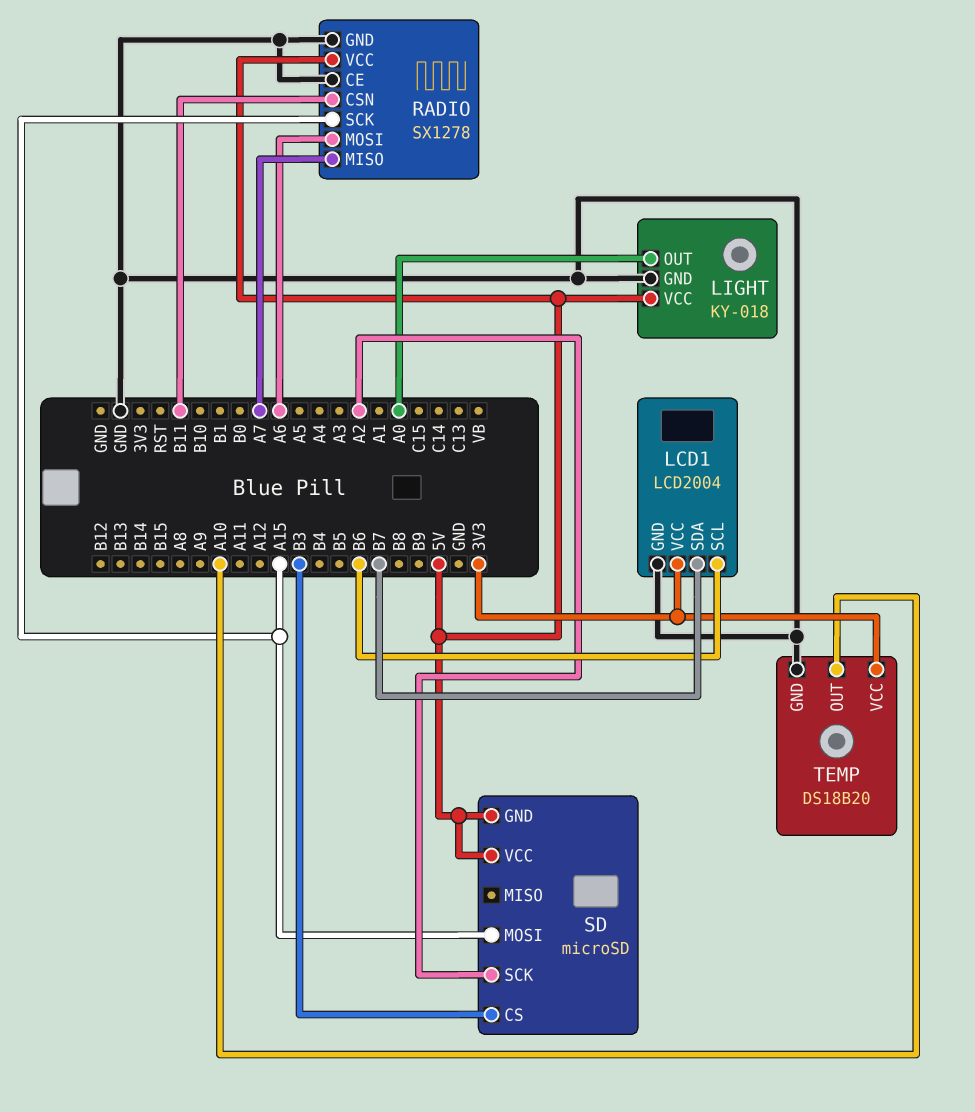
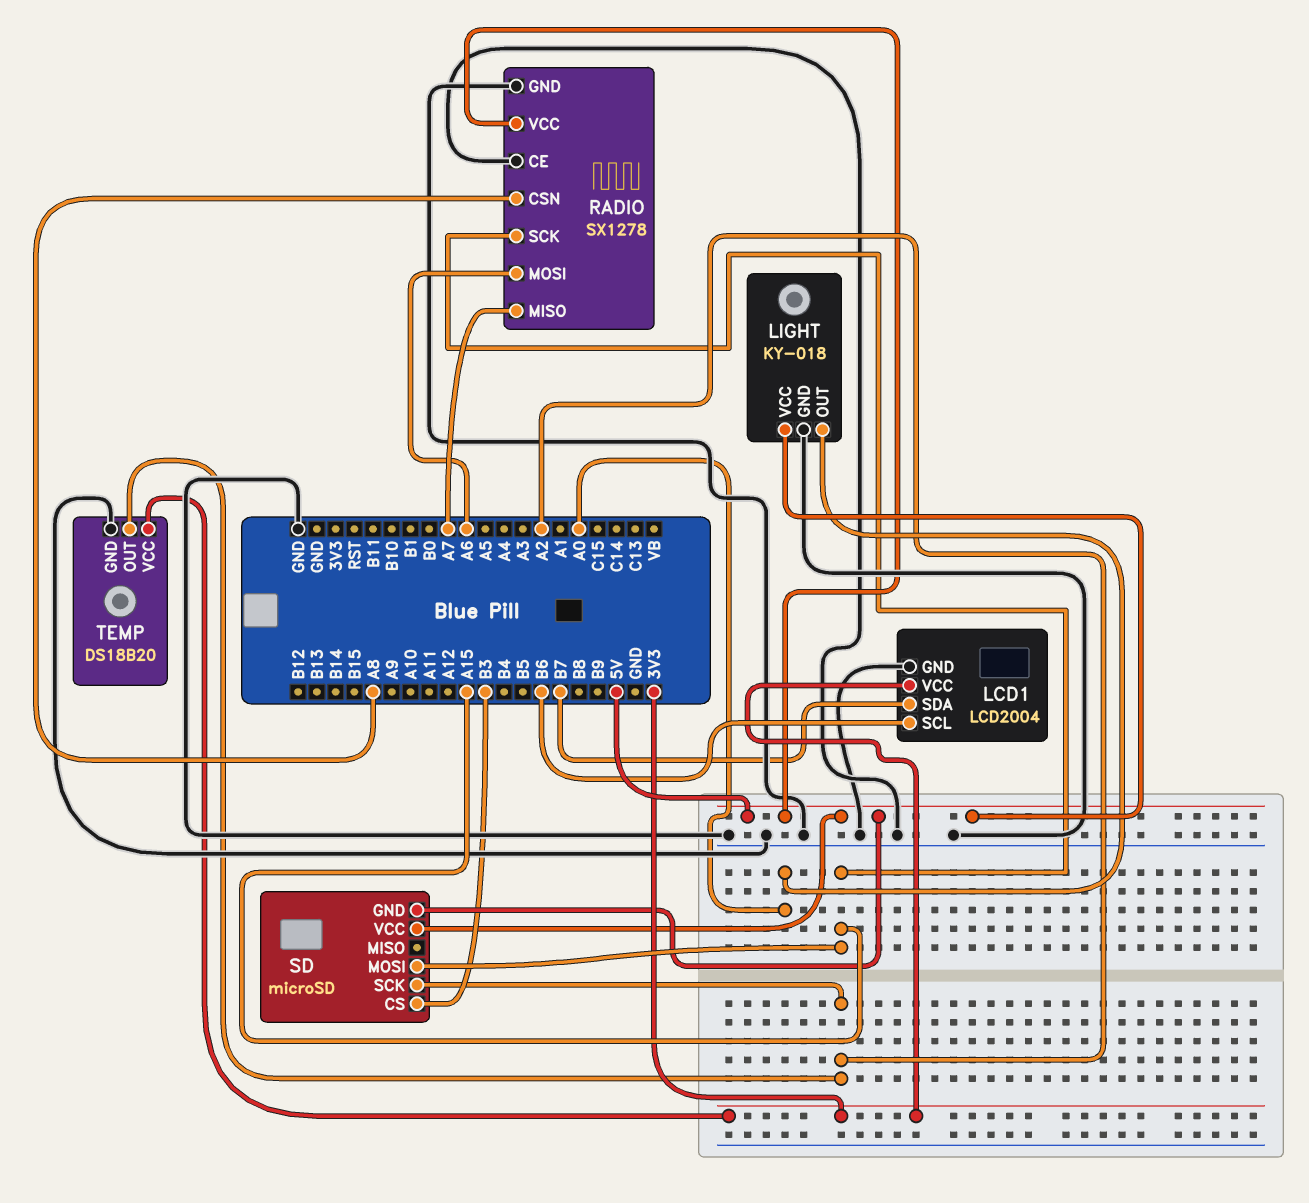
RADIO pin CSN: B11 -> A8
TEMP pin OUT: A10 -> A2

